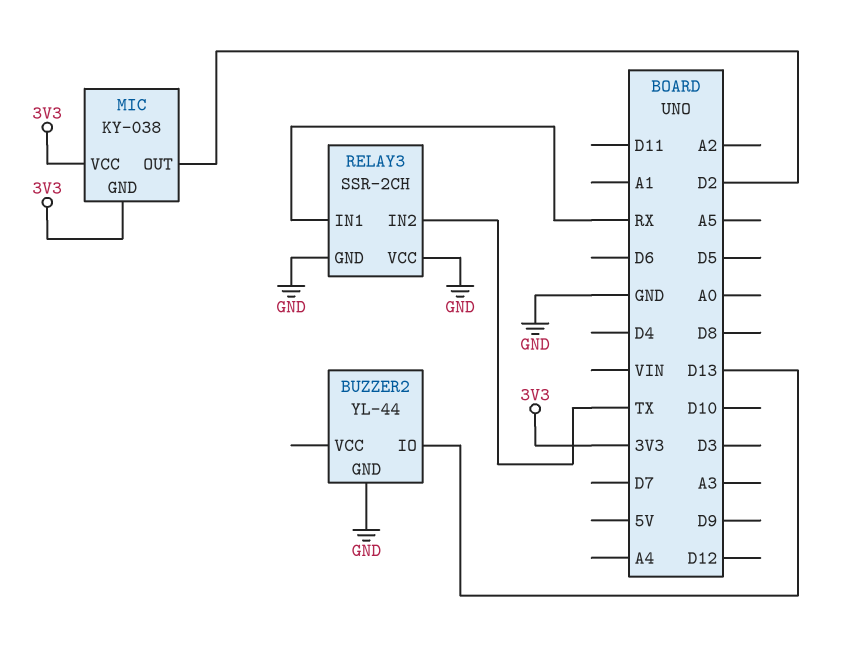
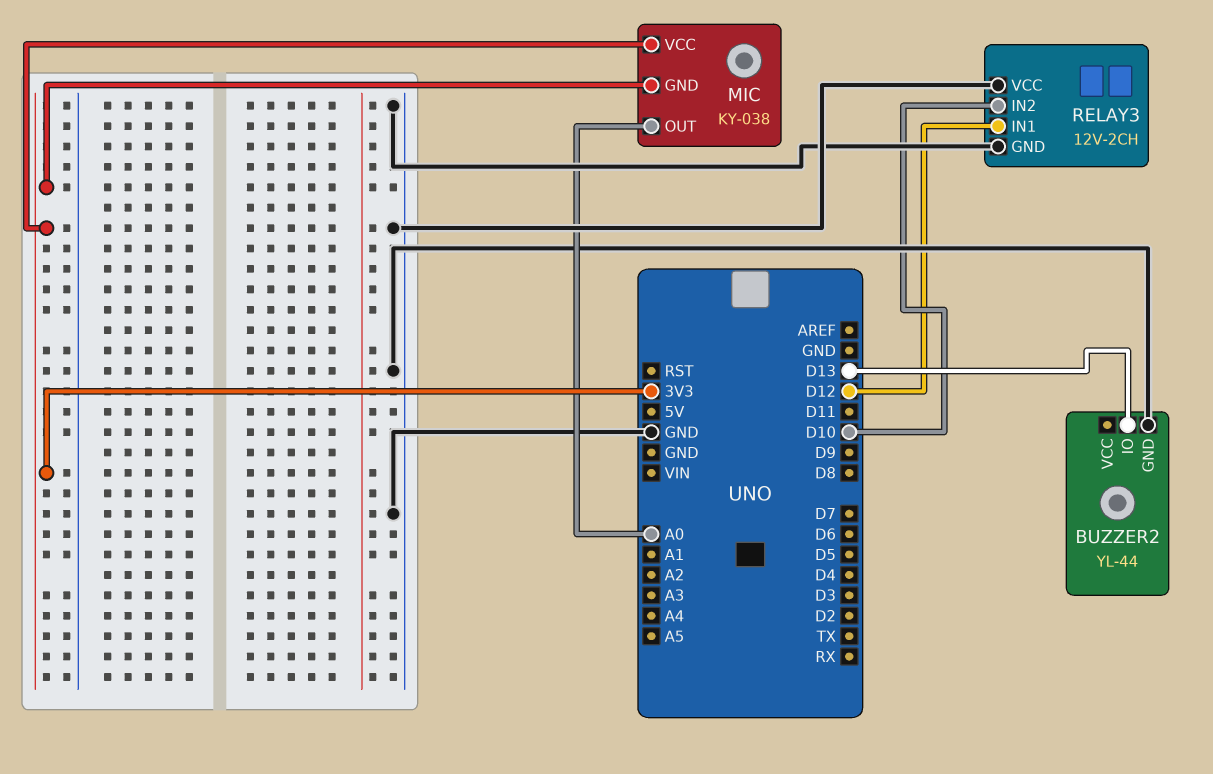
MIC pin OUT: D2 -> A0
RELAY3: SSR-2CH -> 12V-2CH
RELAY3 pin IN1: RX -> D12
RELAY3 pin IN2: TX -> D10

